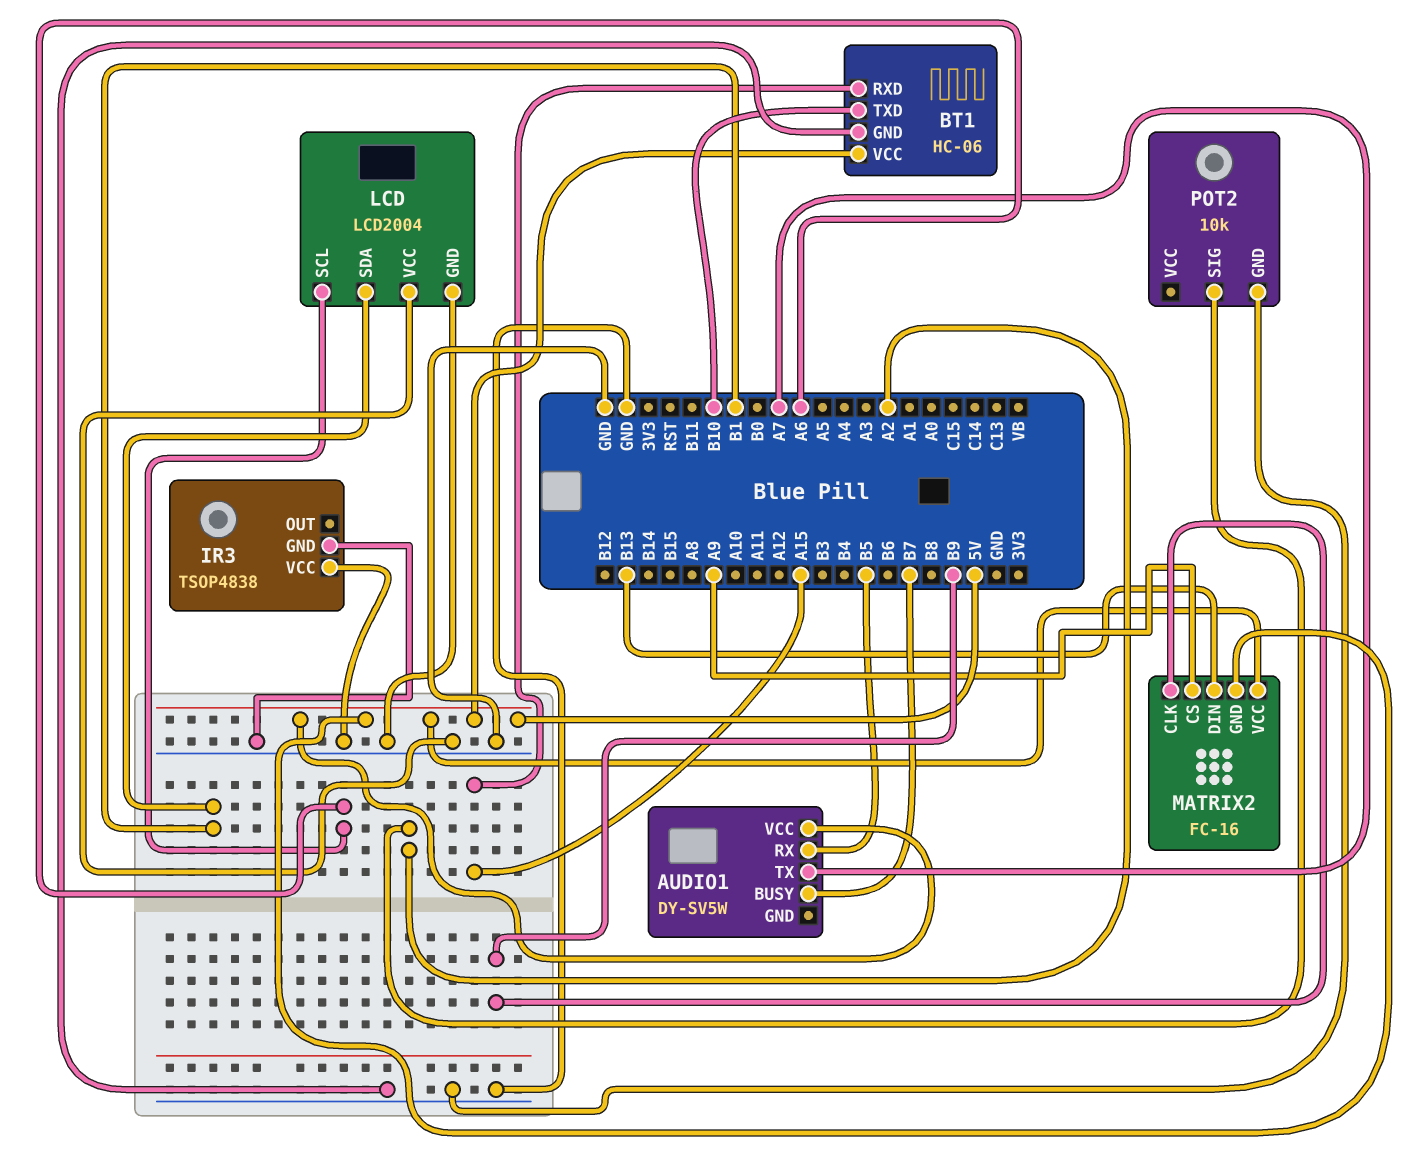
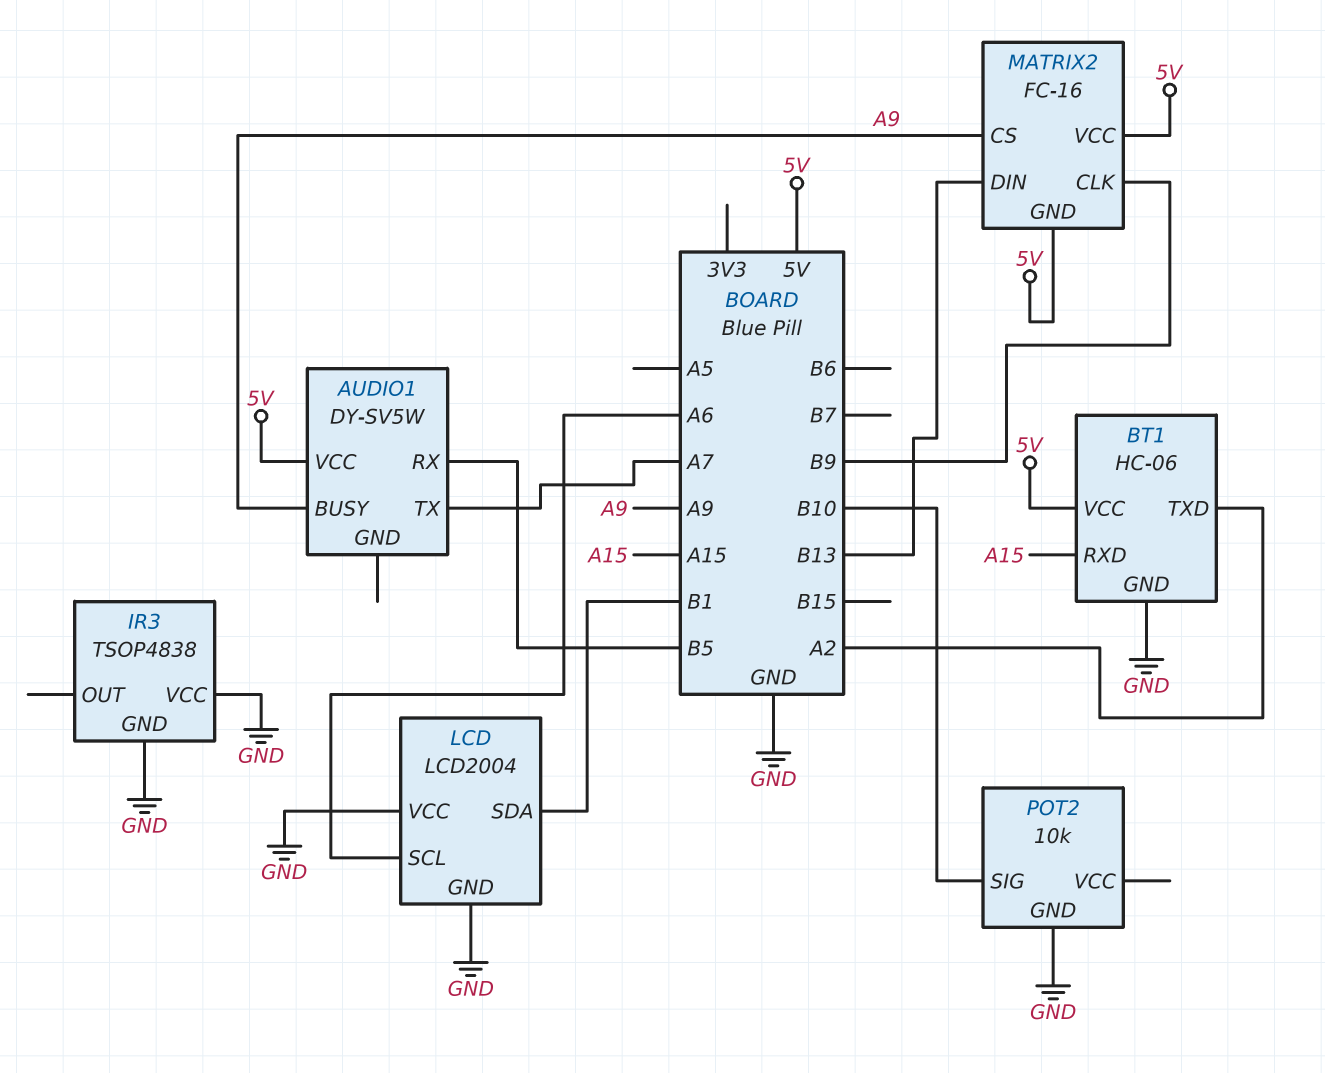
AUDIO1 pin BUSY: B7 -> A9
BT1 pin TXD: B10 -> A2
POT2 pin SIG: A2 -> B10

